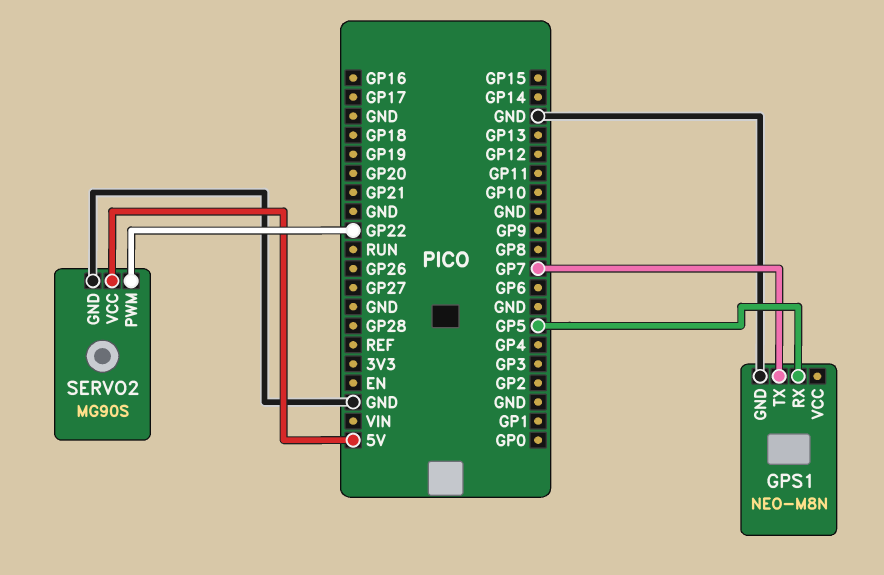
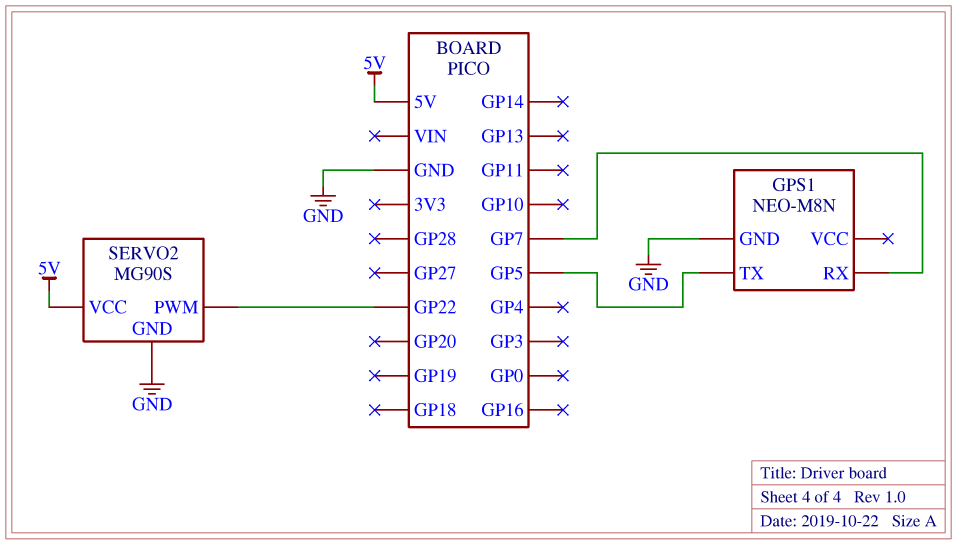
GPS1 pin RX: GP5 -> GP7
GPS1 pin TX: GP7 -> GP5

